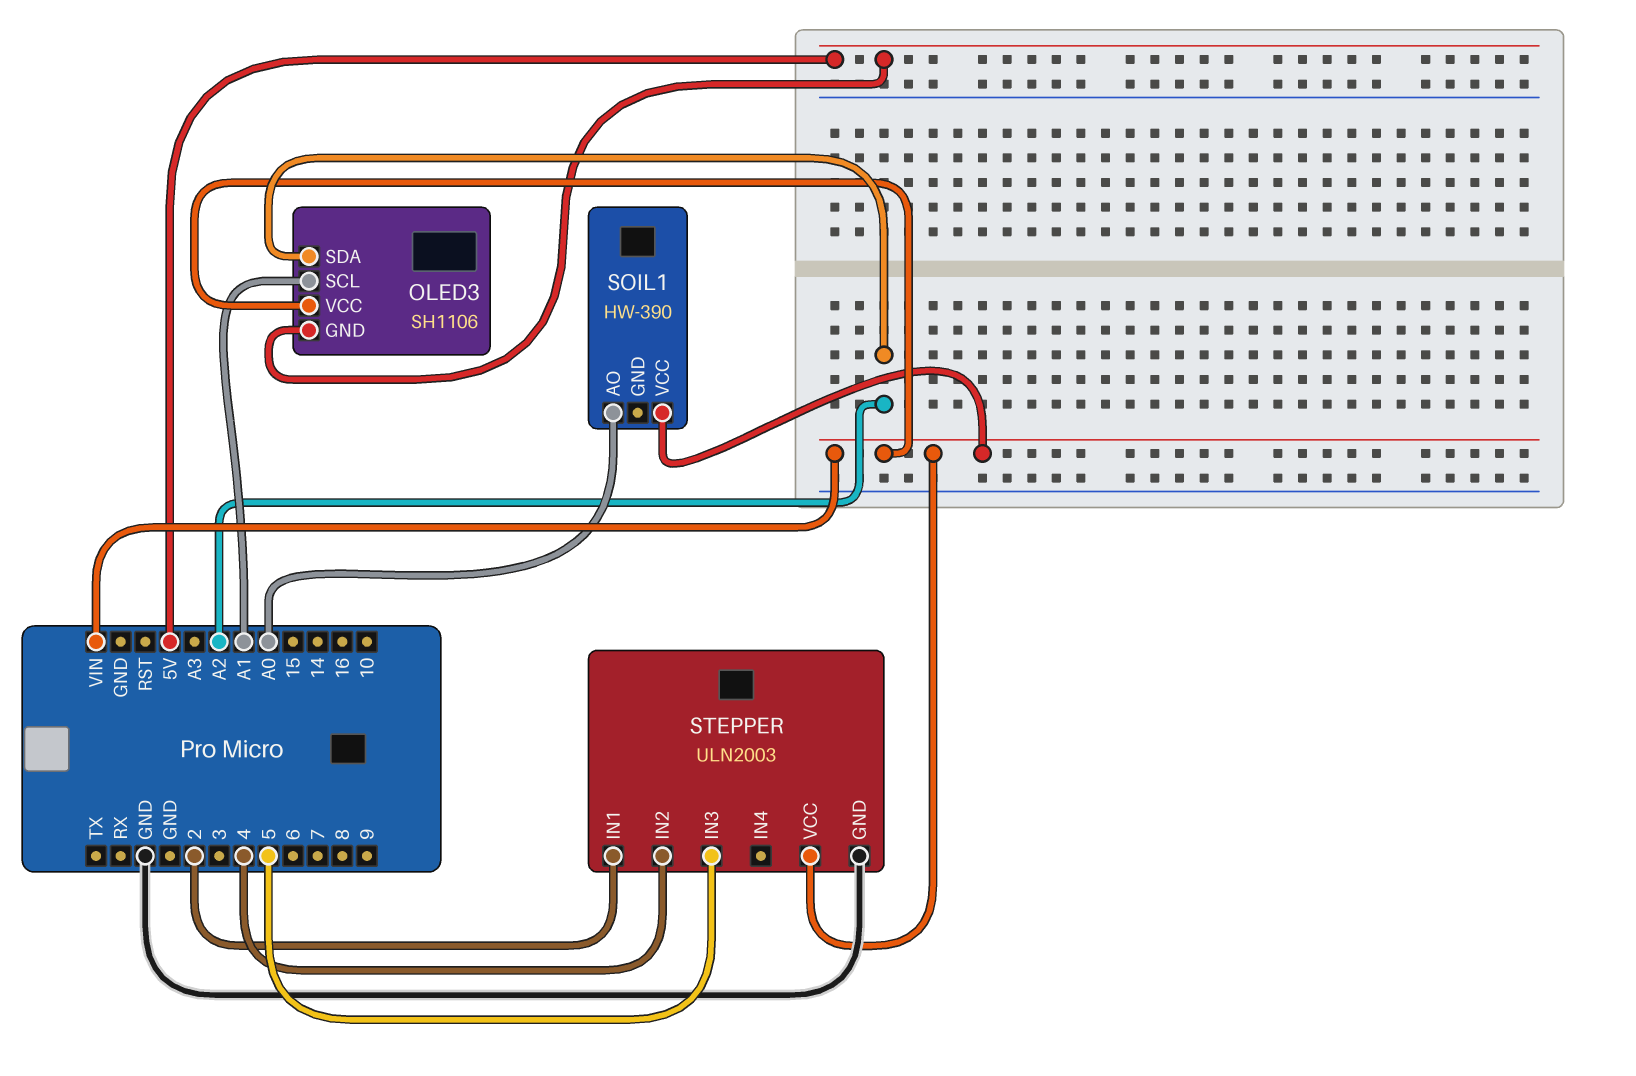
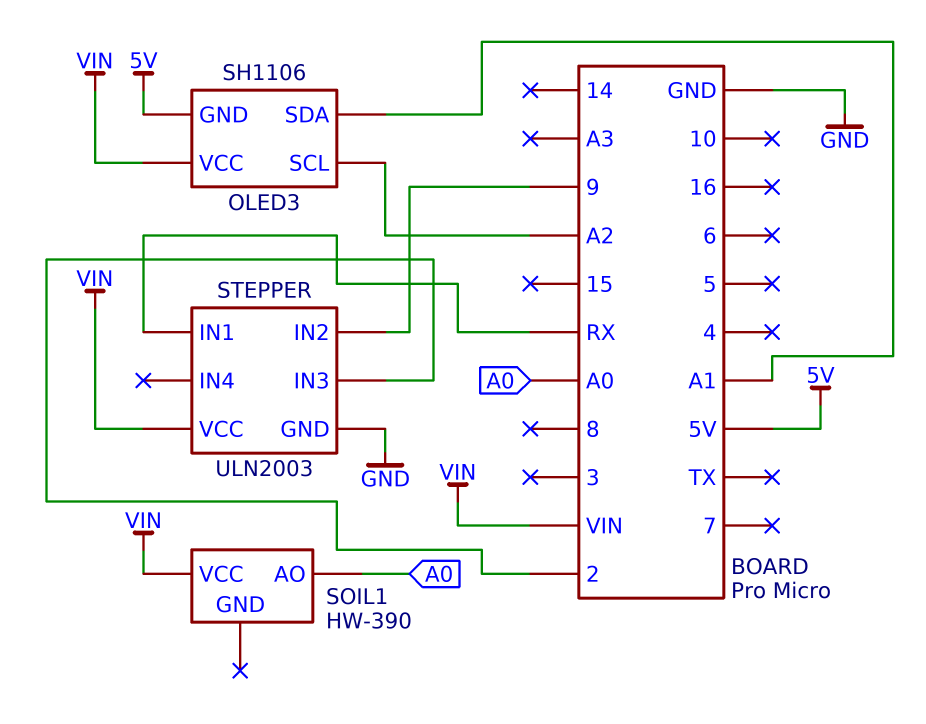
OLED3 pin SCL: A1 -> A2
OLED3 pin SDA: A2 -> A1
STEPPER pin IN1: 2 -> RX
STEPPER pin IN2: 4 -> 9
STEPPER pin IN3: 5 -> 2

